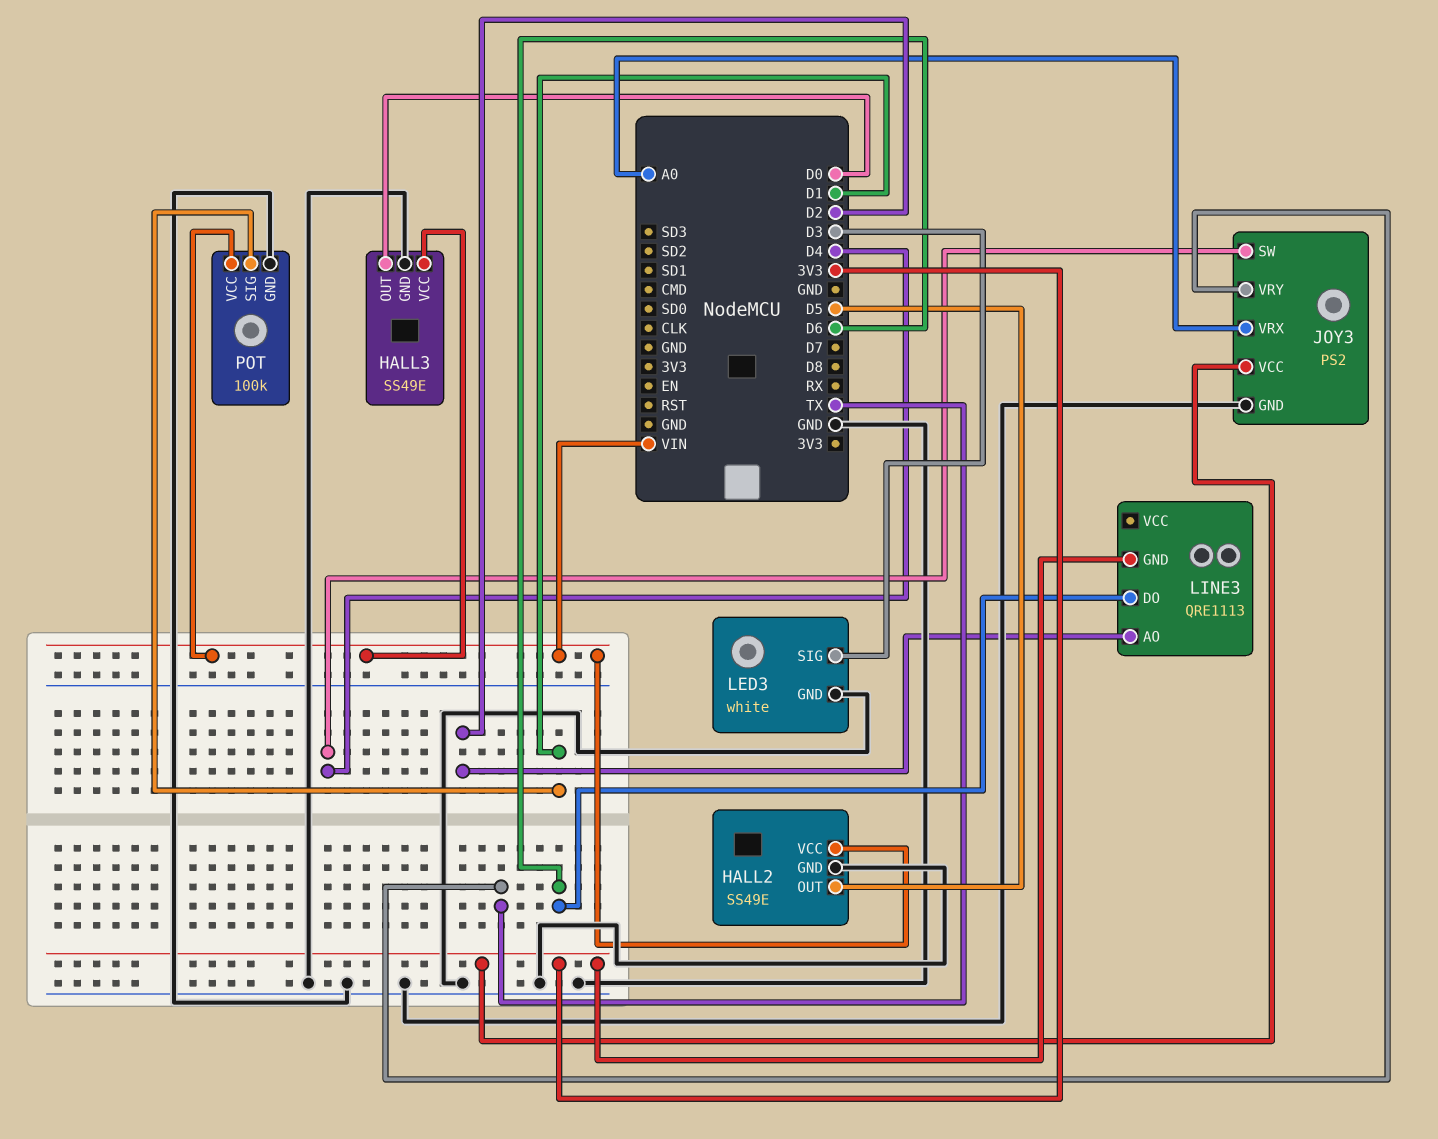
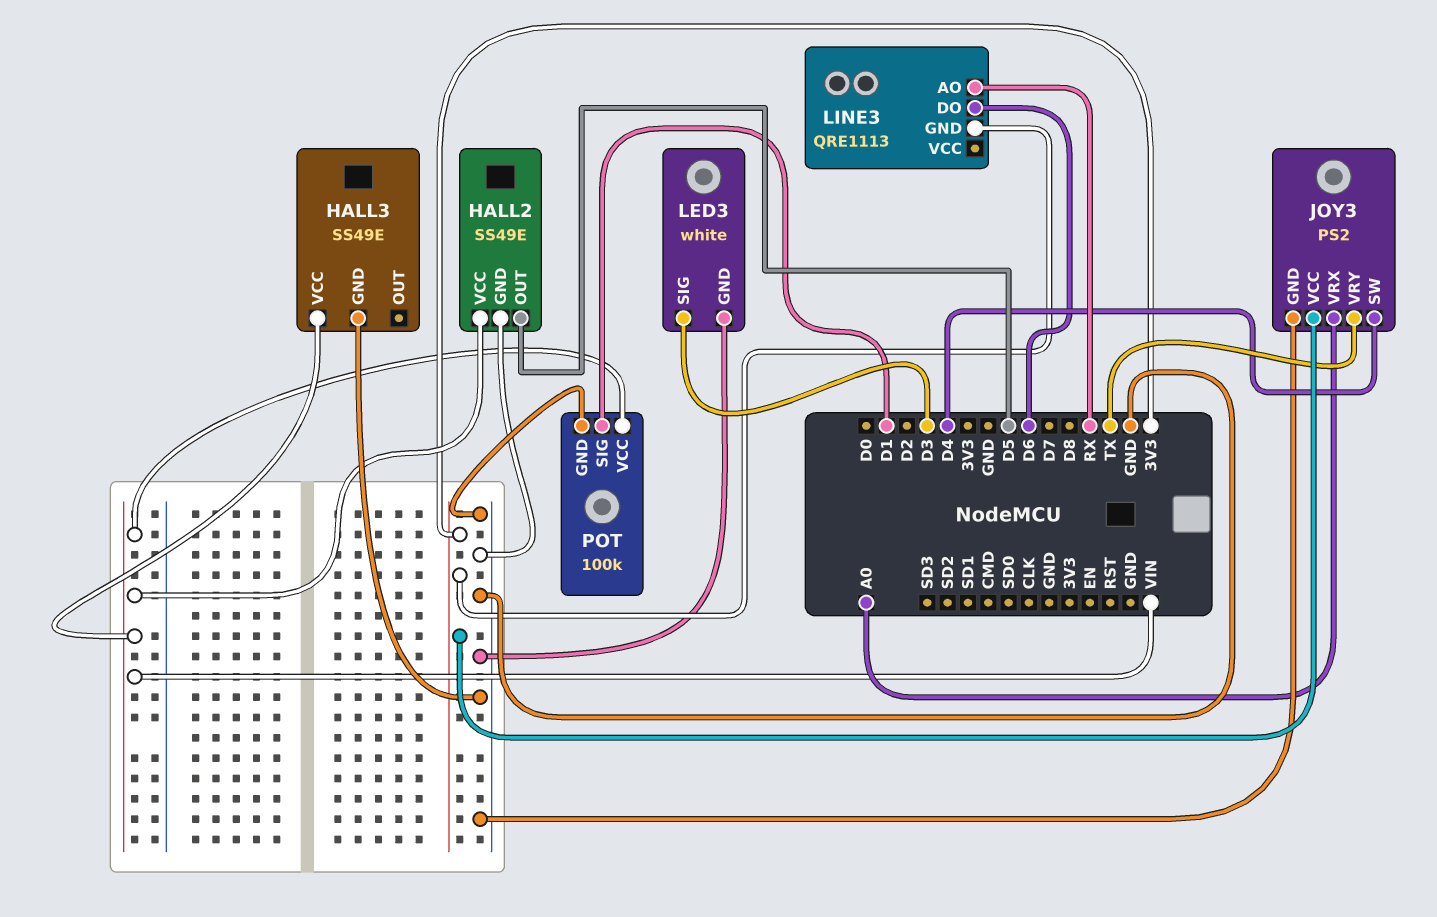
HALL3 pin OUT: D0 -> none
LINE3 pin AO: D2 -> RX

